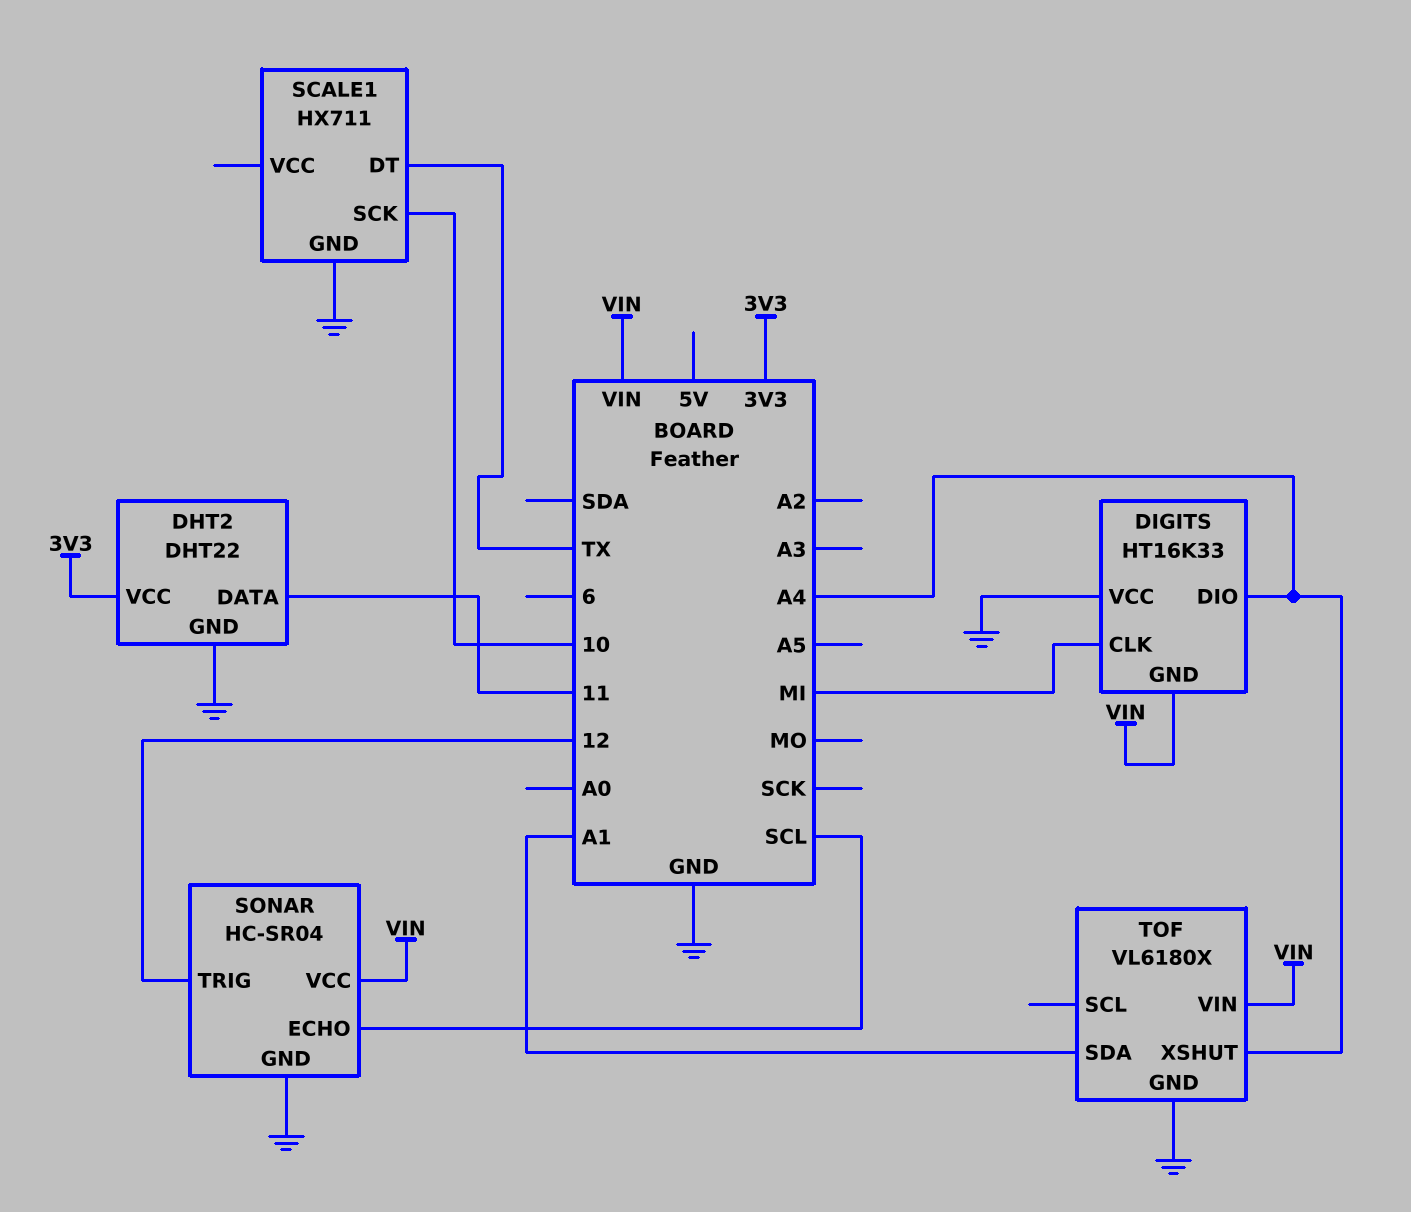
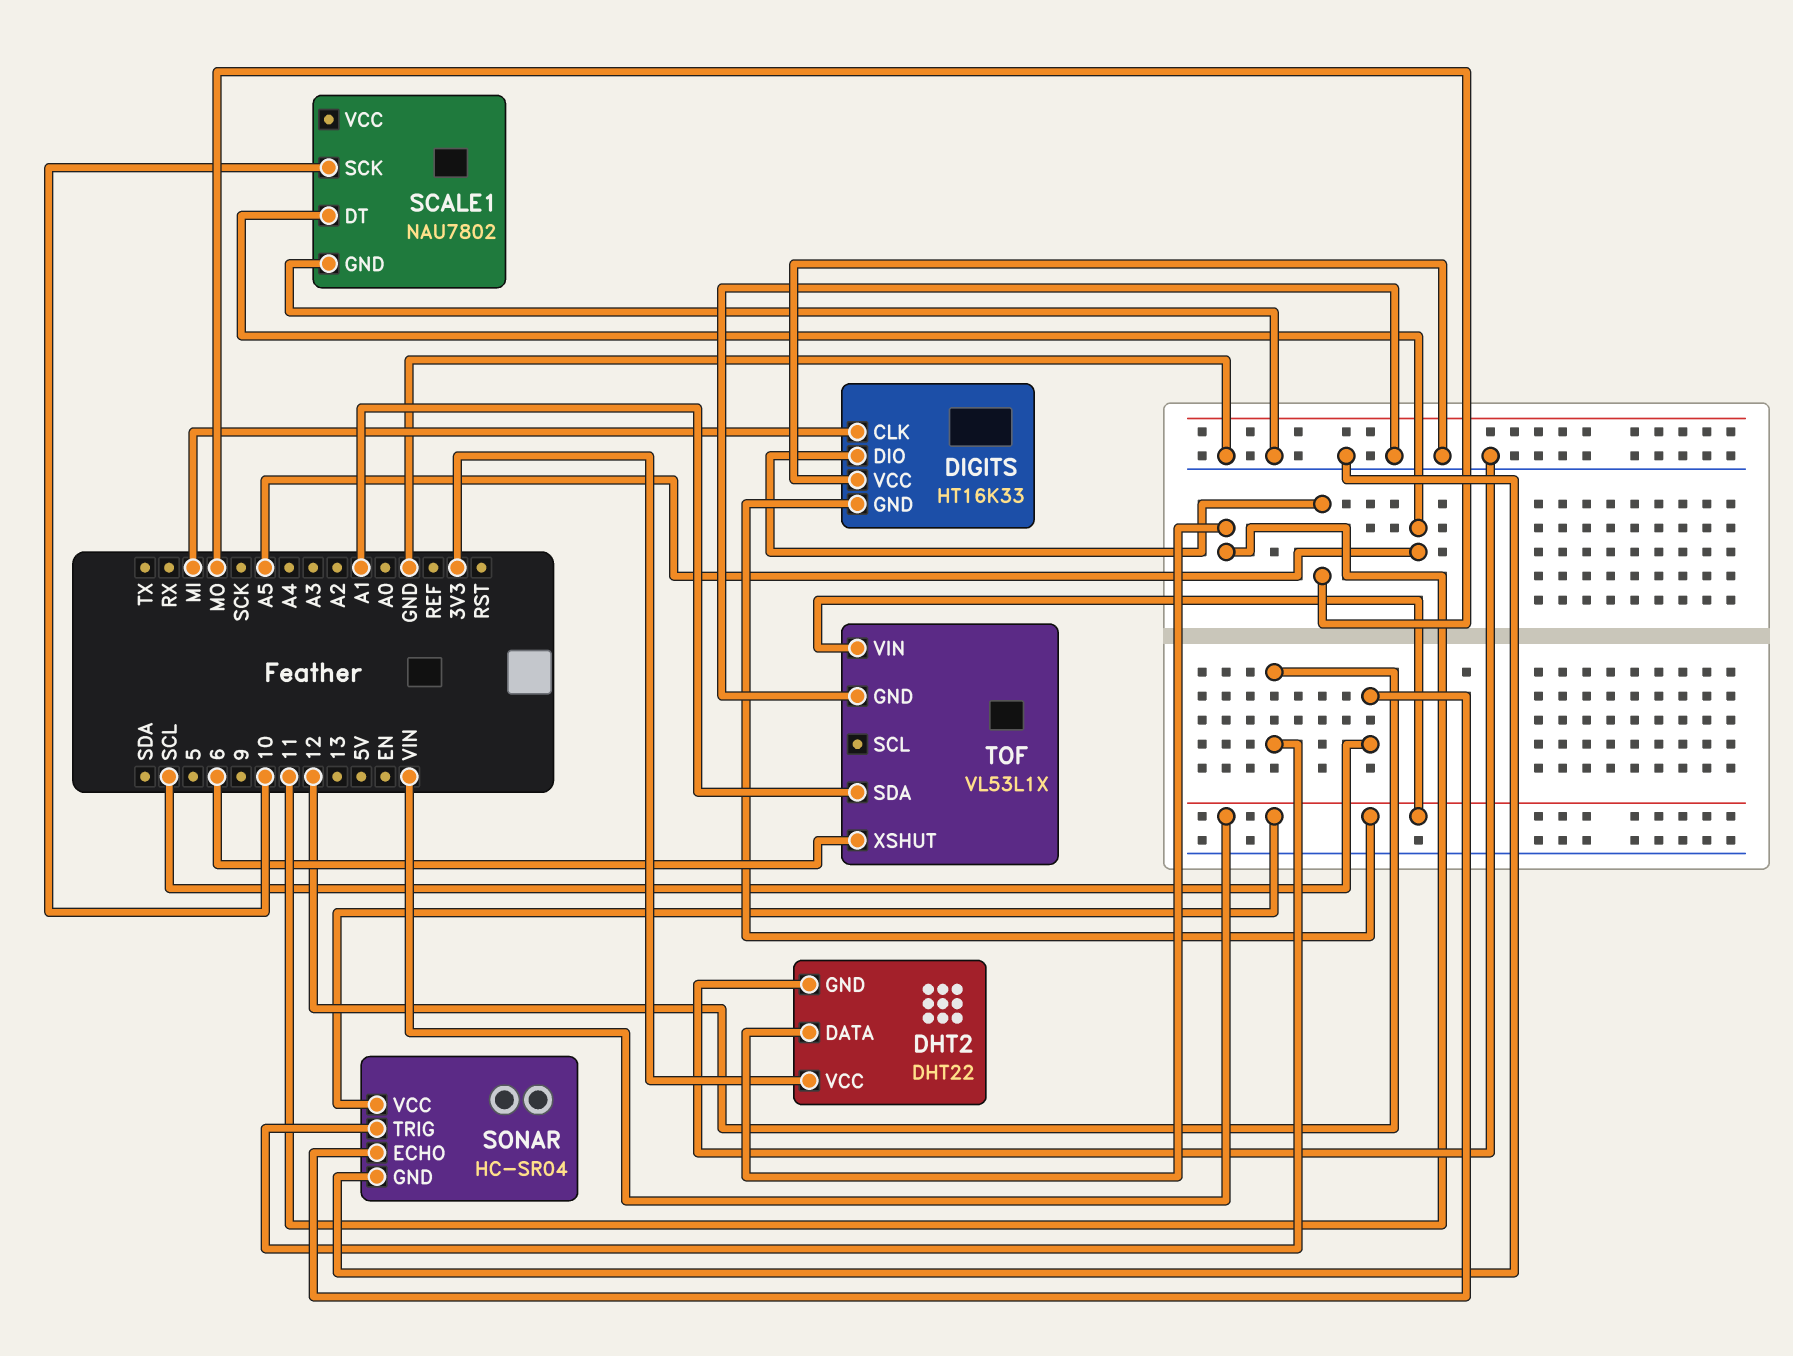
DIGITS pin DIO: A4 -> MO
SCALE1: HX711 -> NAU7802
SCALE1 pin DT: TX -> A5
TOF: VL6180X -> VL53L1X
TOF pin XSHUT: A4 -> 6

